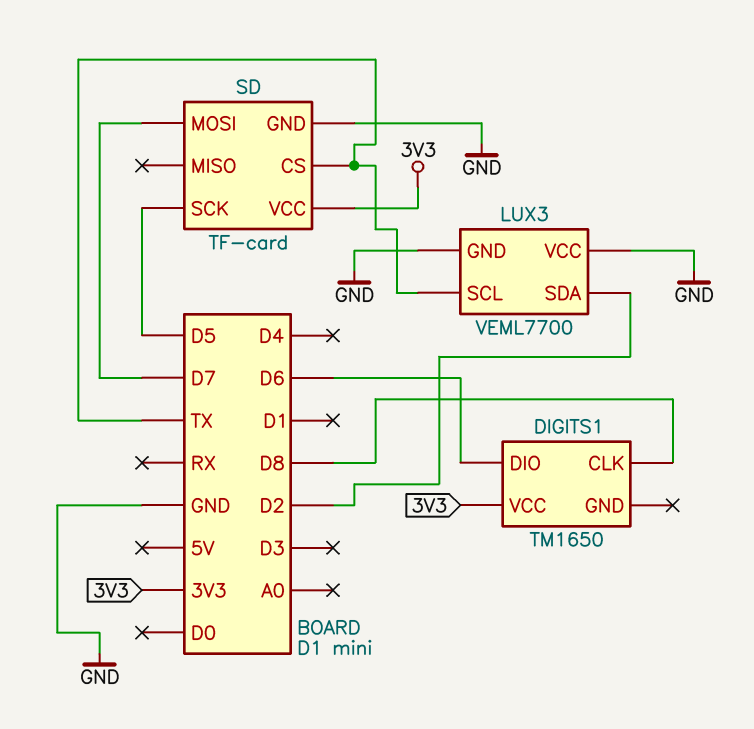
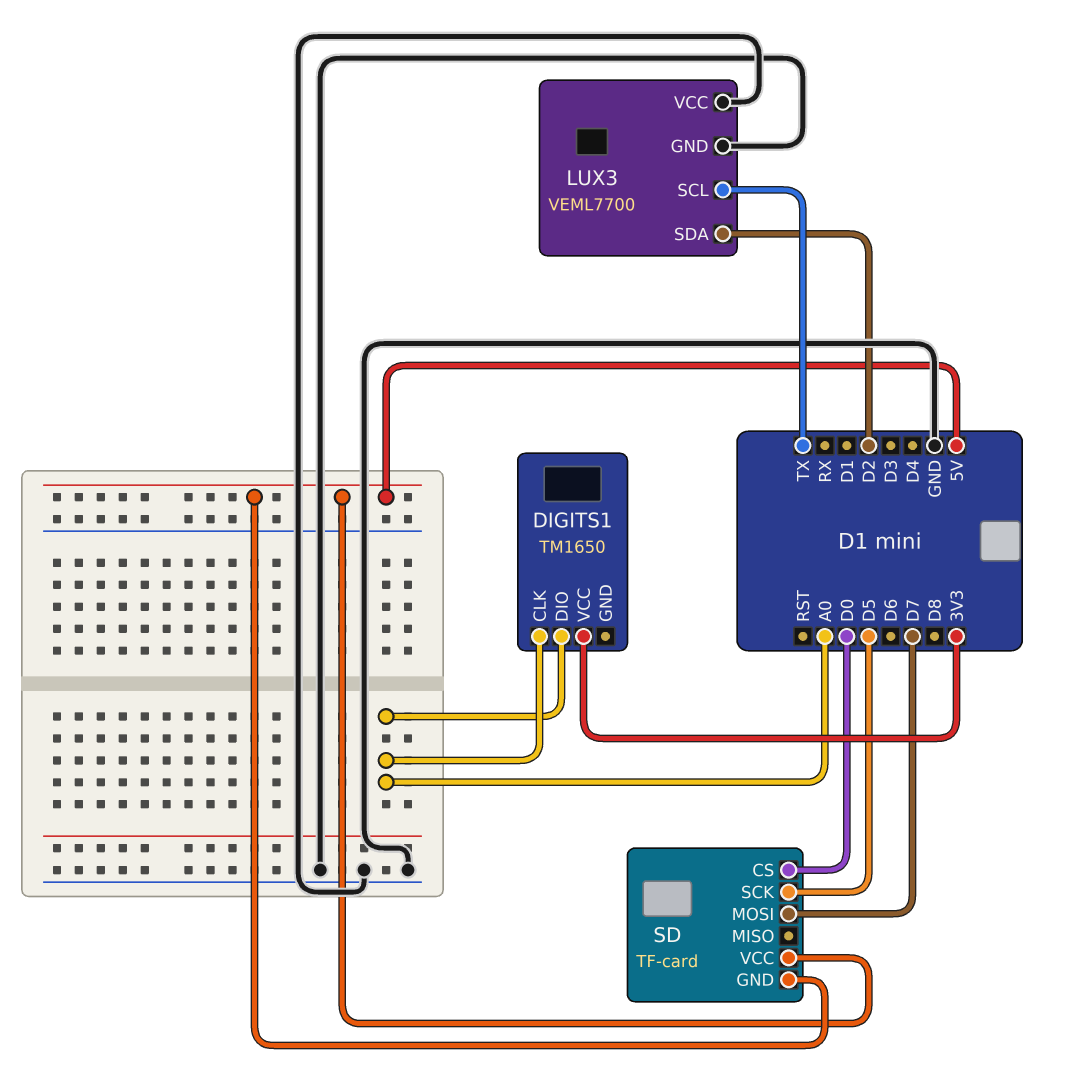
DIGITS1 pin CLK: D8 -> A0
DIGITS1 pin DIO: D6 -> A0
SD pin CS: TX -> D0
SD pin GND: GND -> 5V
SD pin VCC: 3V3 -> 5V

